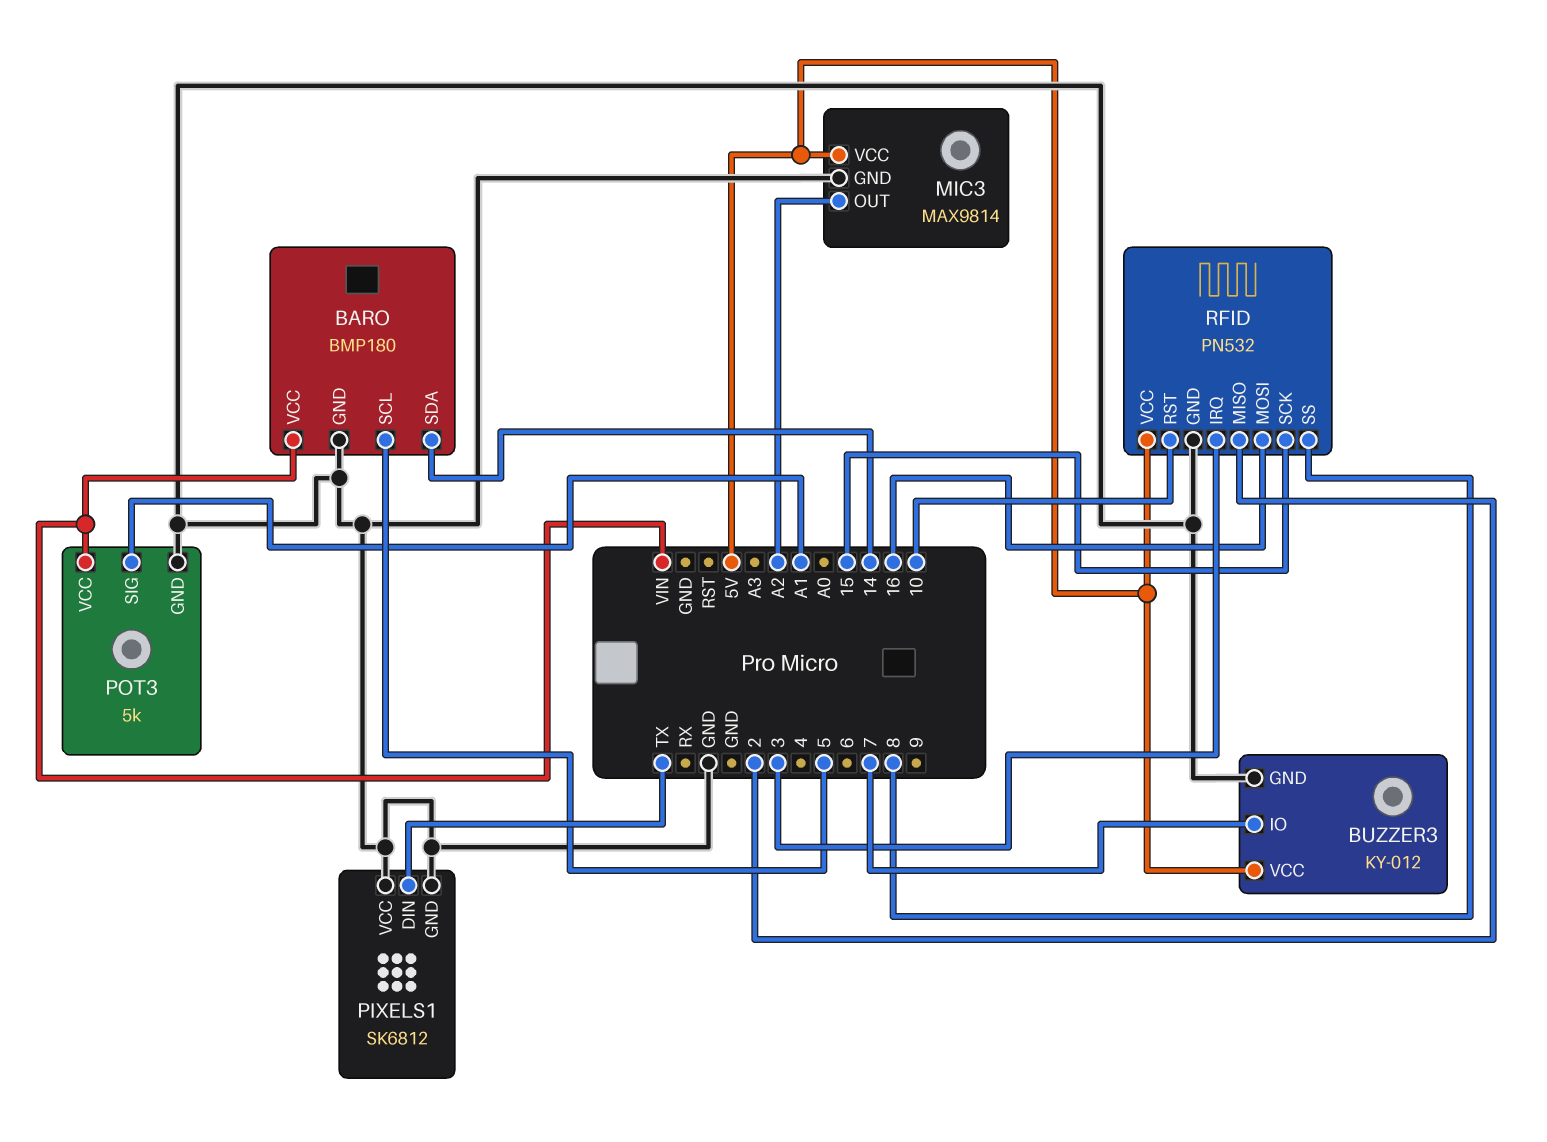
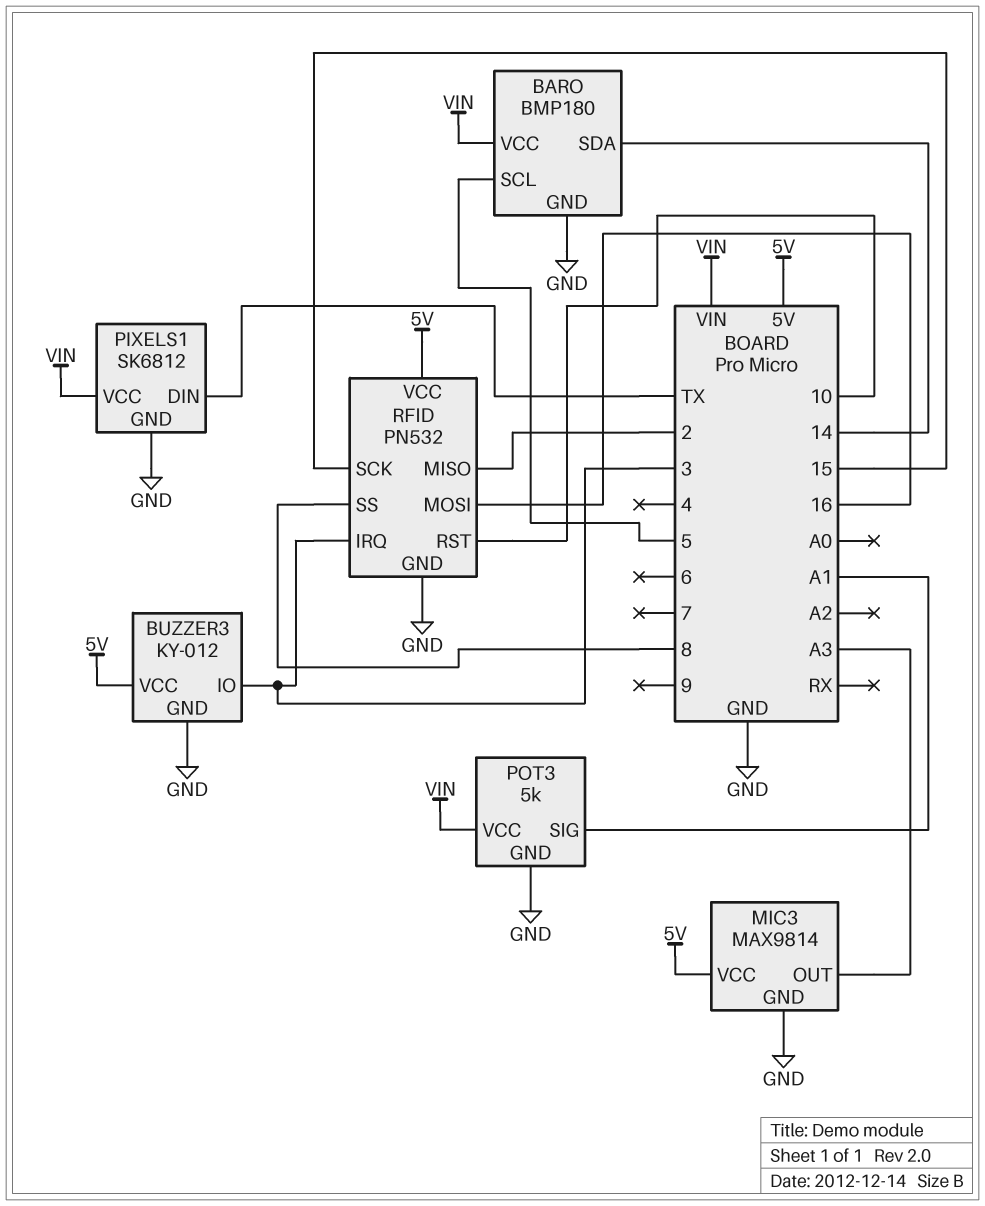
BUZZER3 pin IO: 7 -> 3
MIC3 pin OUT: A2 -> A3
PIXELS1 pin VCC: GND -> VIN

